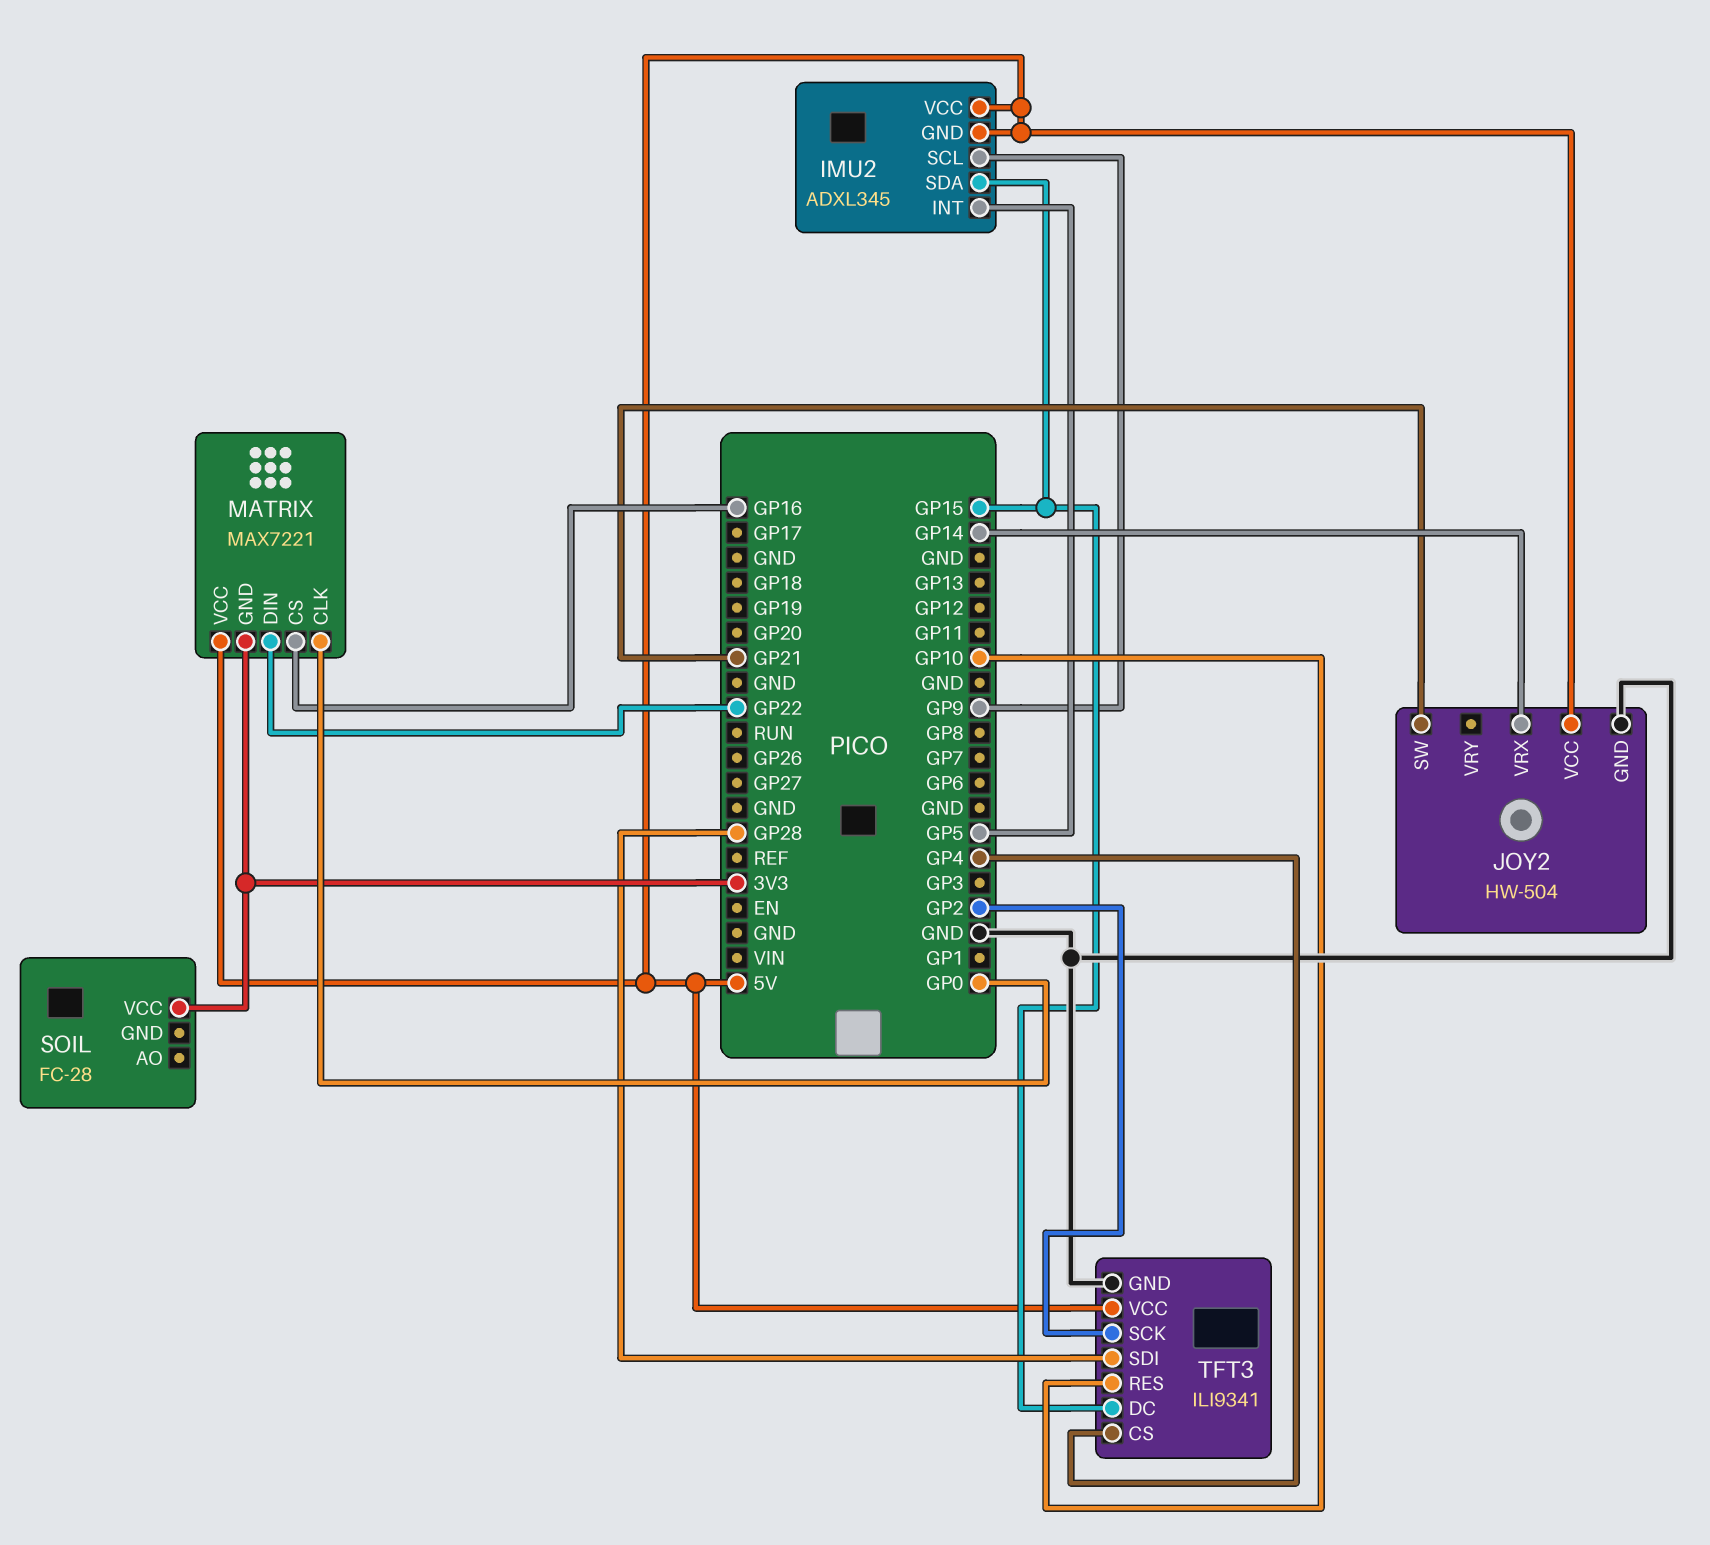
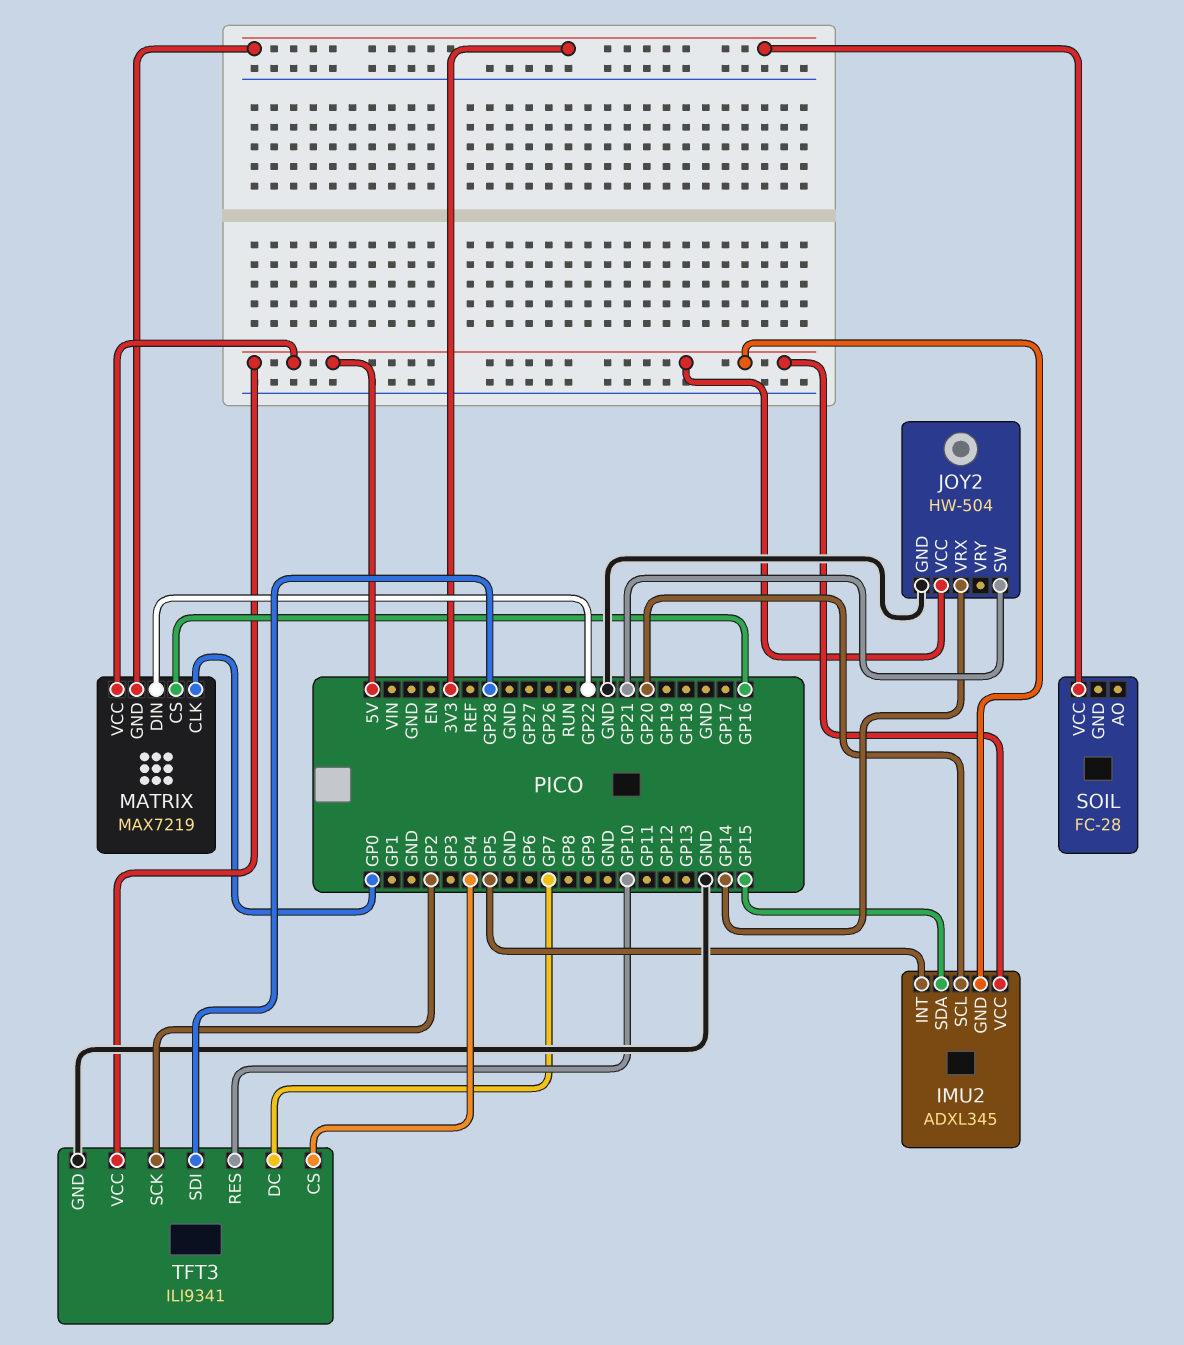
IMU2 pin SCL: GP9 -> GP20
MATRIX: MAX7221 -> MAX7219
TFT3 pin DC: GP15 -> GP7

